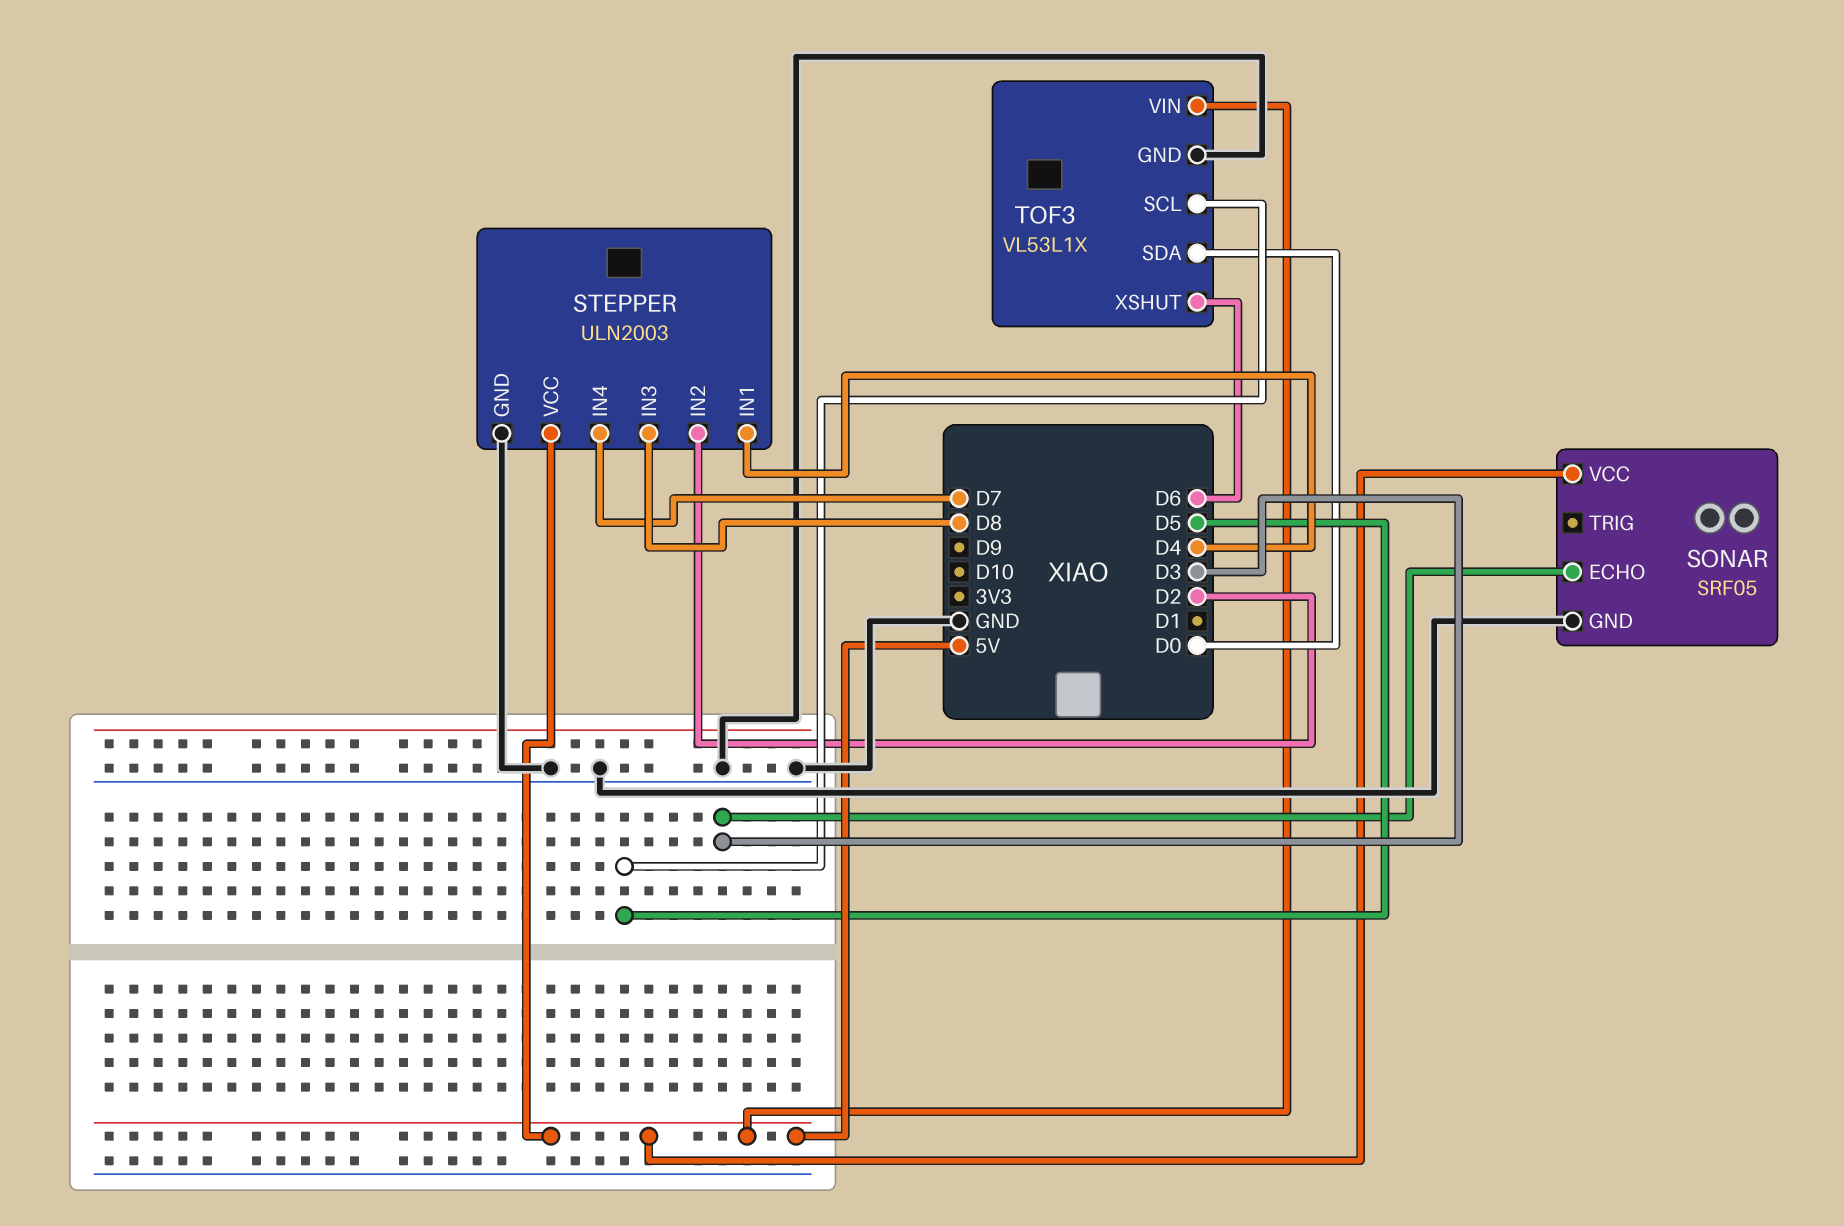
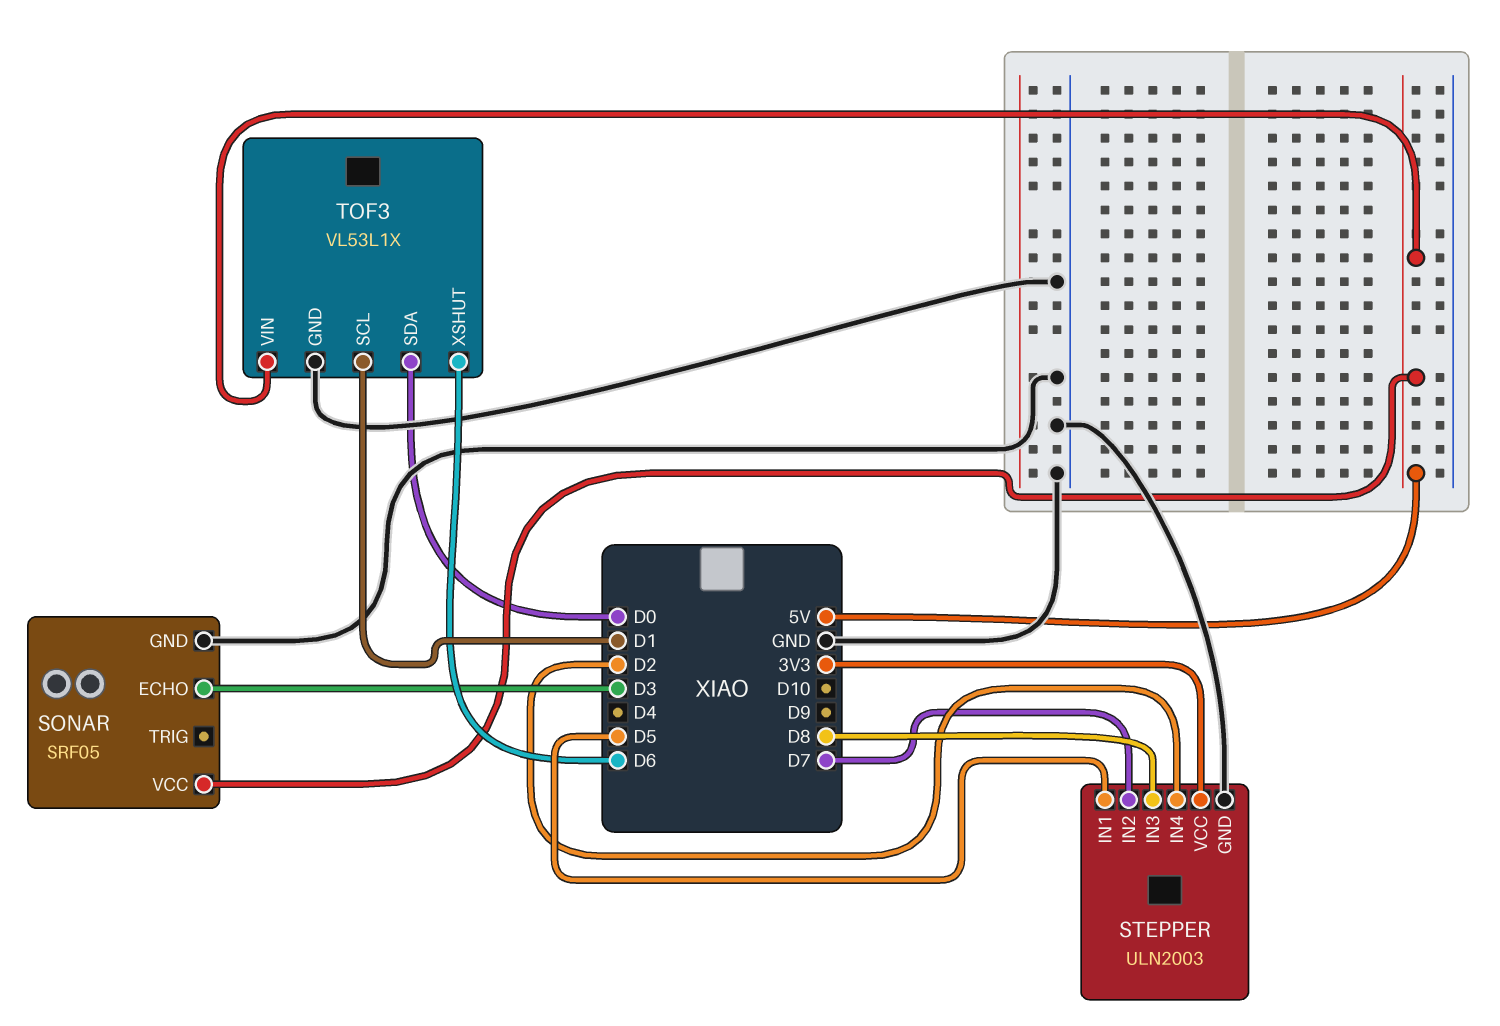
STEPPER pin IN1: D4 -> D5
STEPPER pin IN2: D2 -> D7
STEPPER pin IN4: D7 -> D2
STEPPER pin VCC: 5V -> 3V3
TOF3 pin SCL: D5 -> D1

